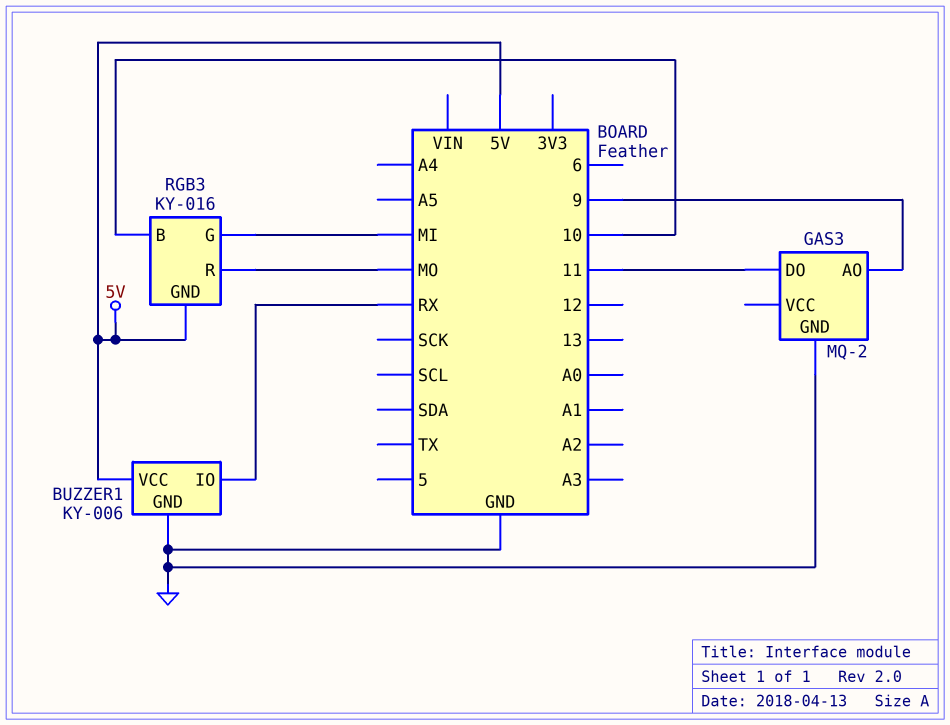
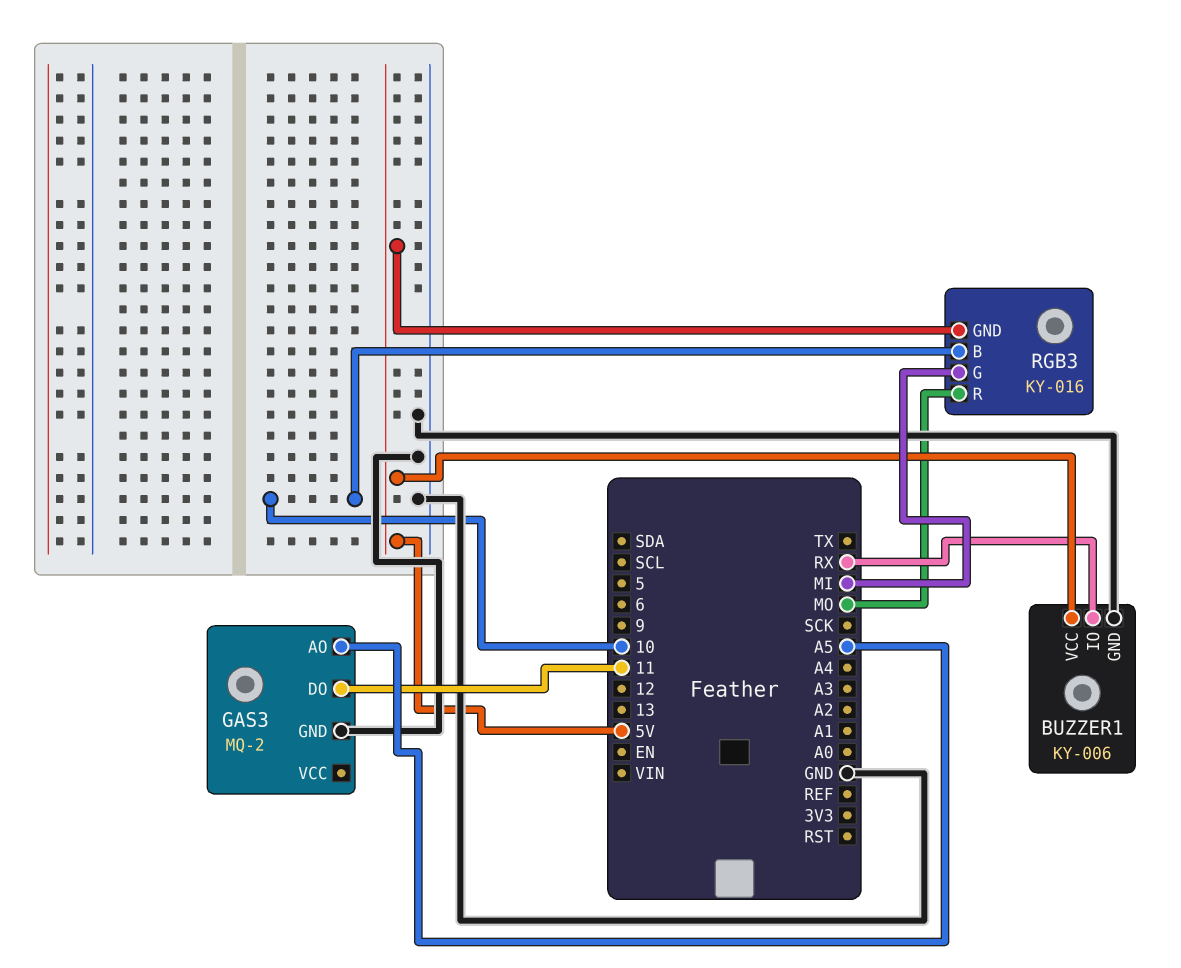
GAS3 pin AO: 9 -> A5

